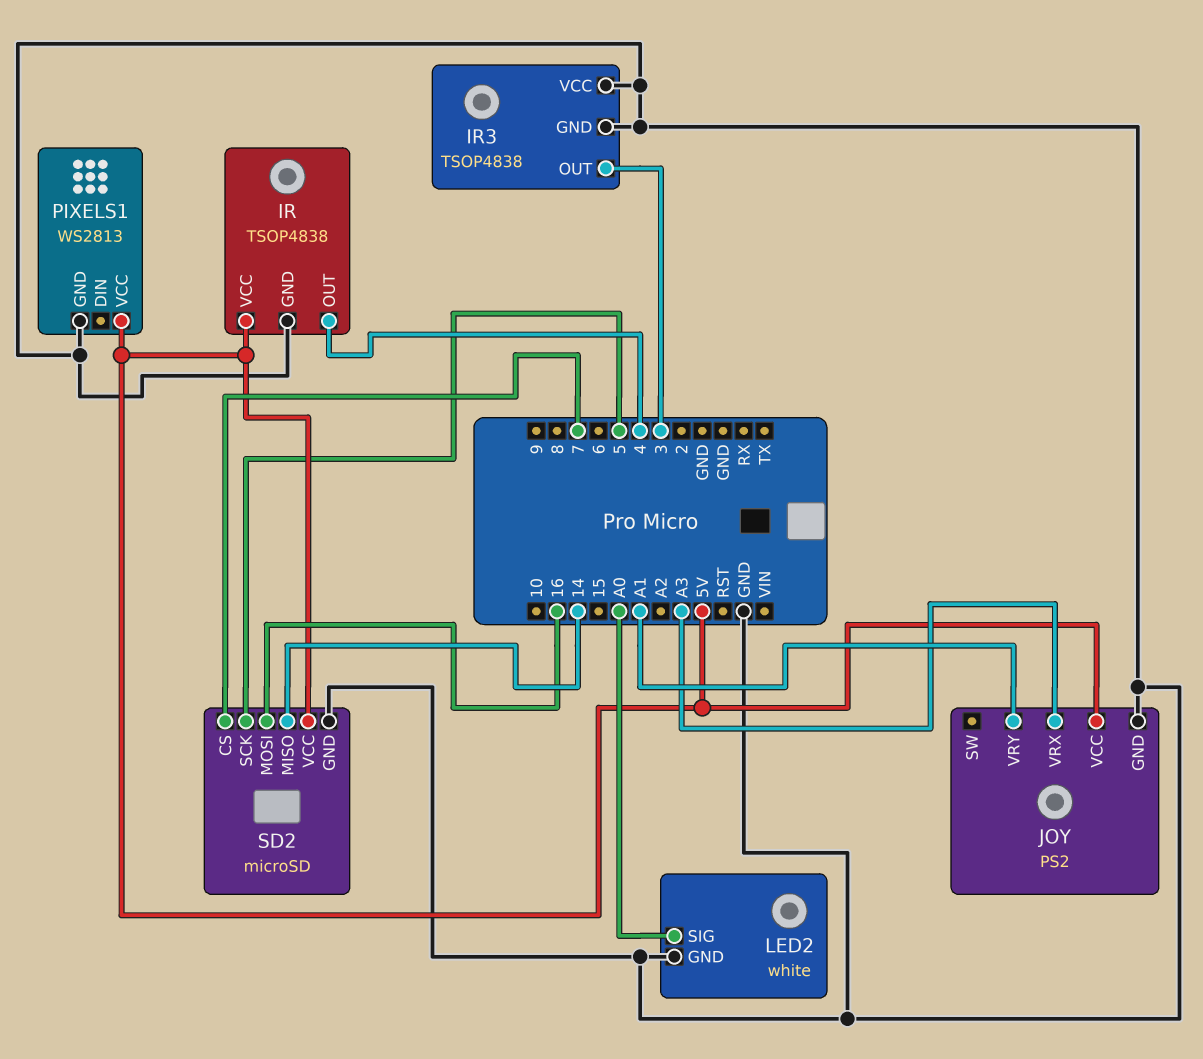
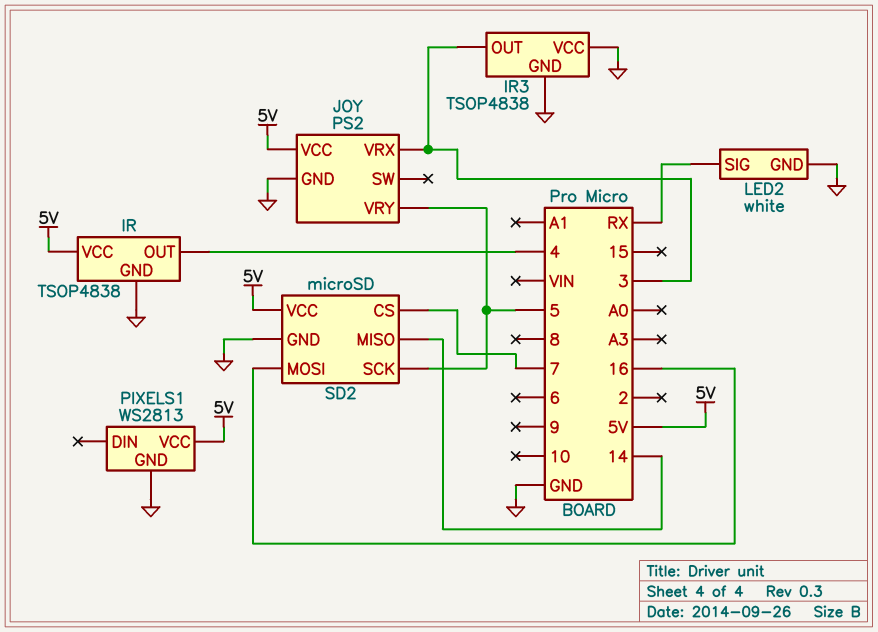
JOY pin VRX: A3 -> 3
JOY pin VRY: A1 -> 5
LED2 pin SIG: A0 -> RX

